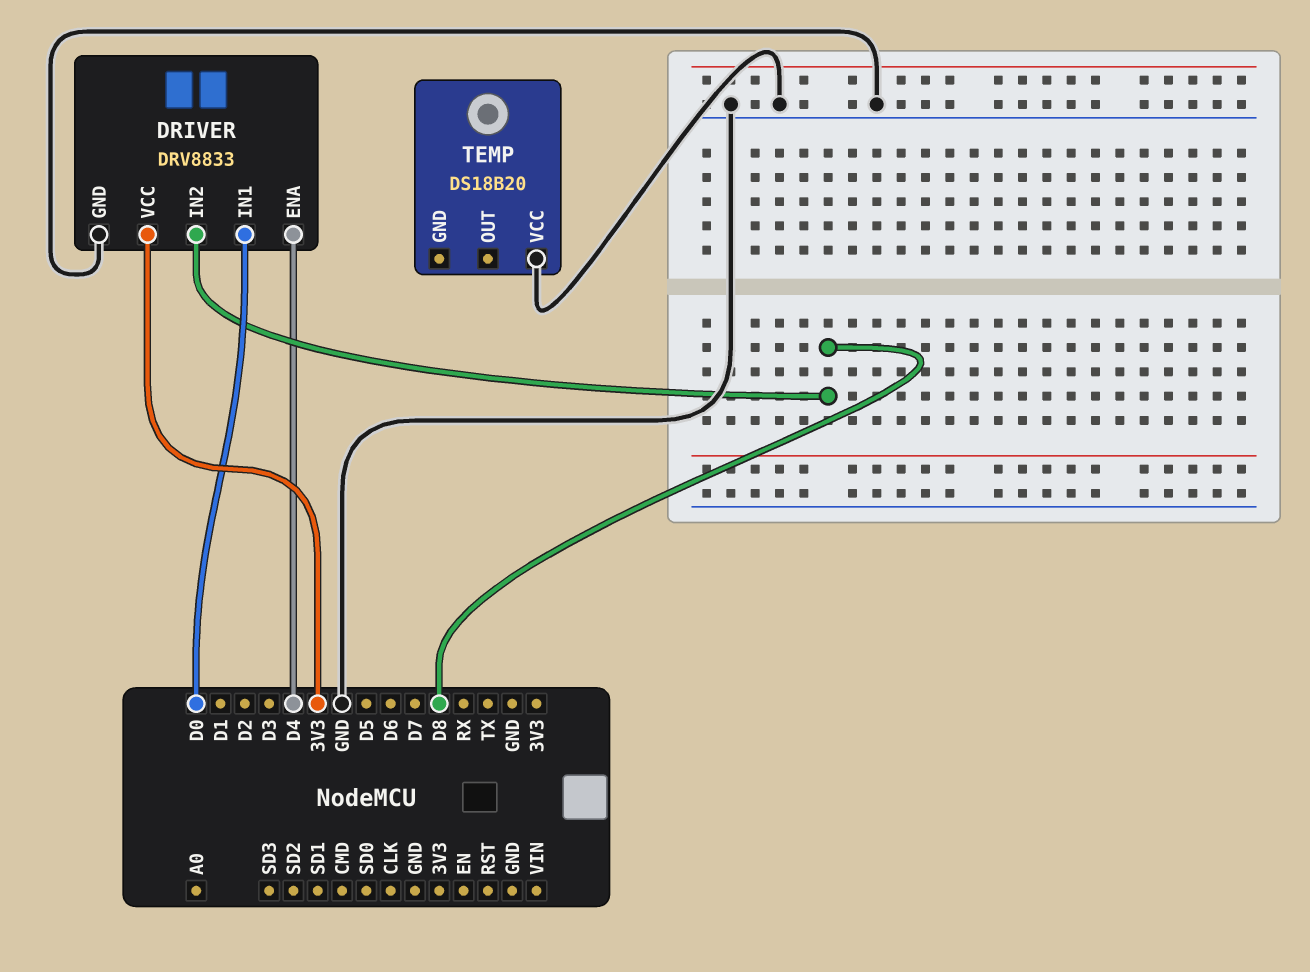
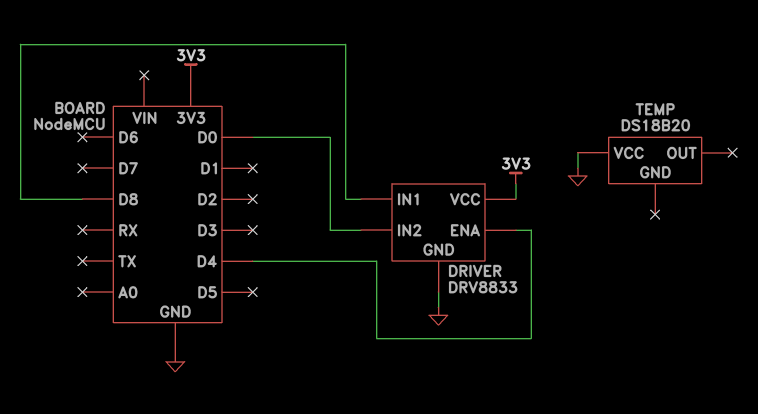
DRIVER pin IN1: D0 -> D8
DRIVER pin IN2: D8 -> D0

